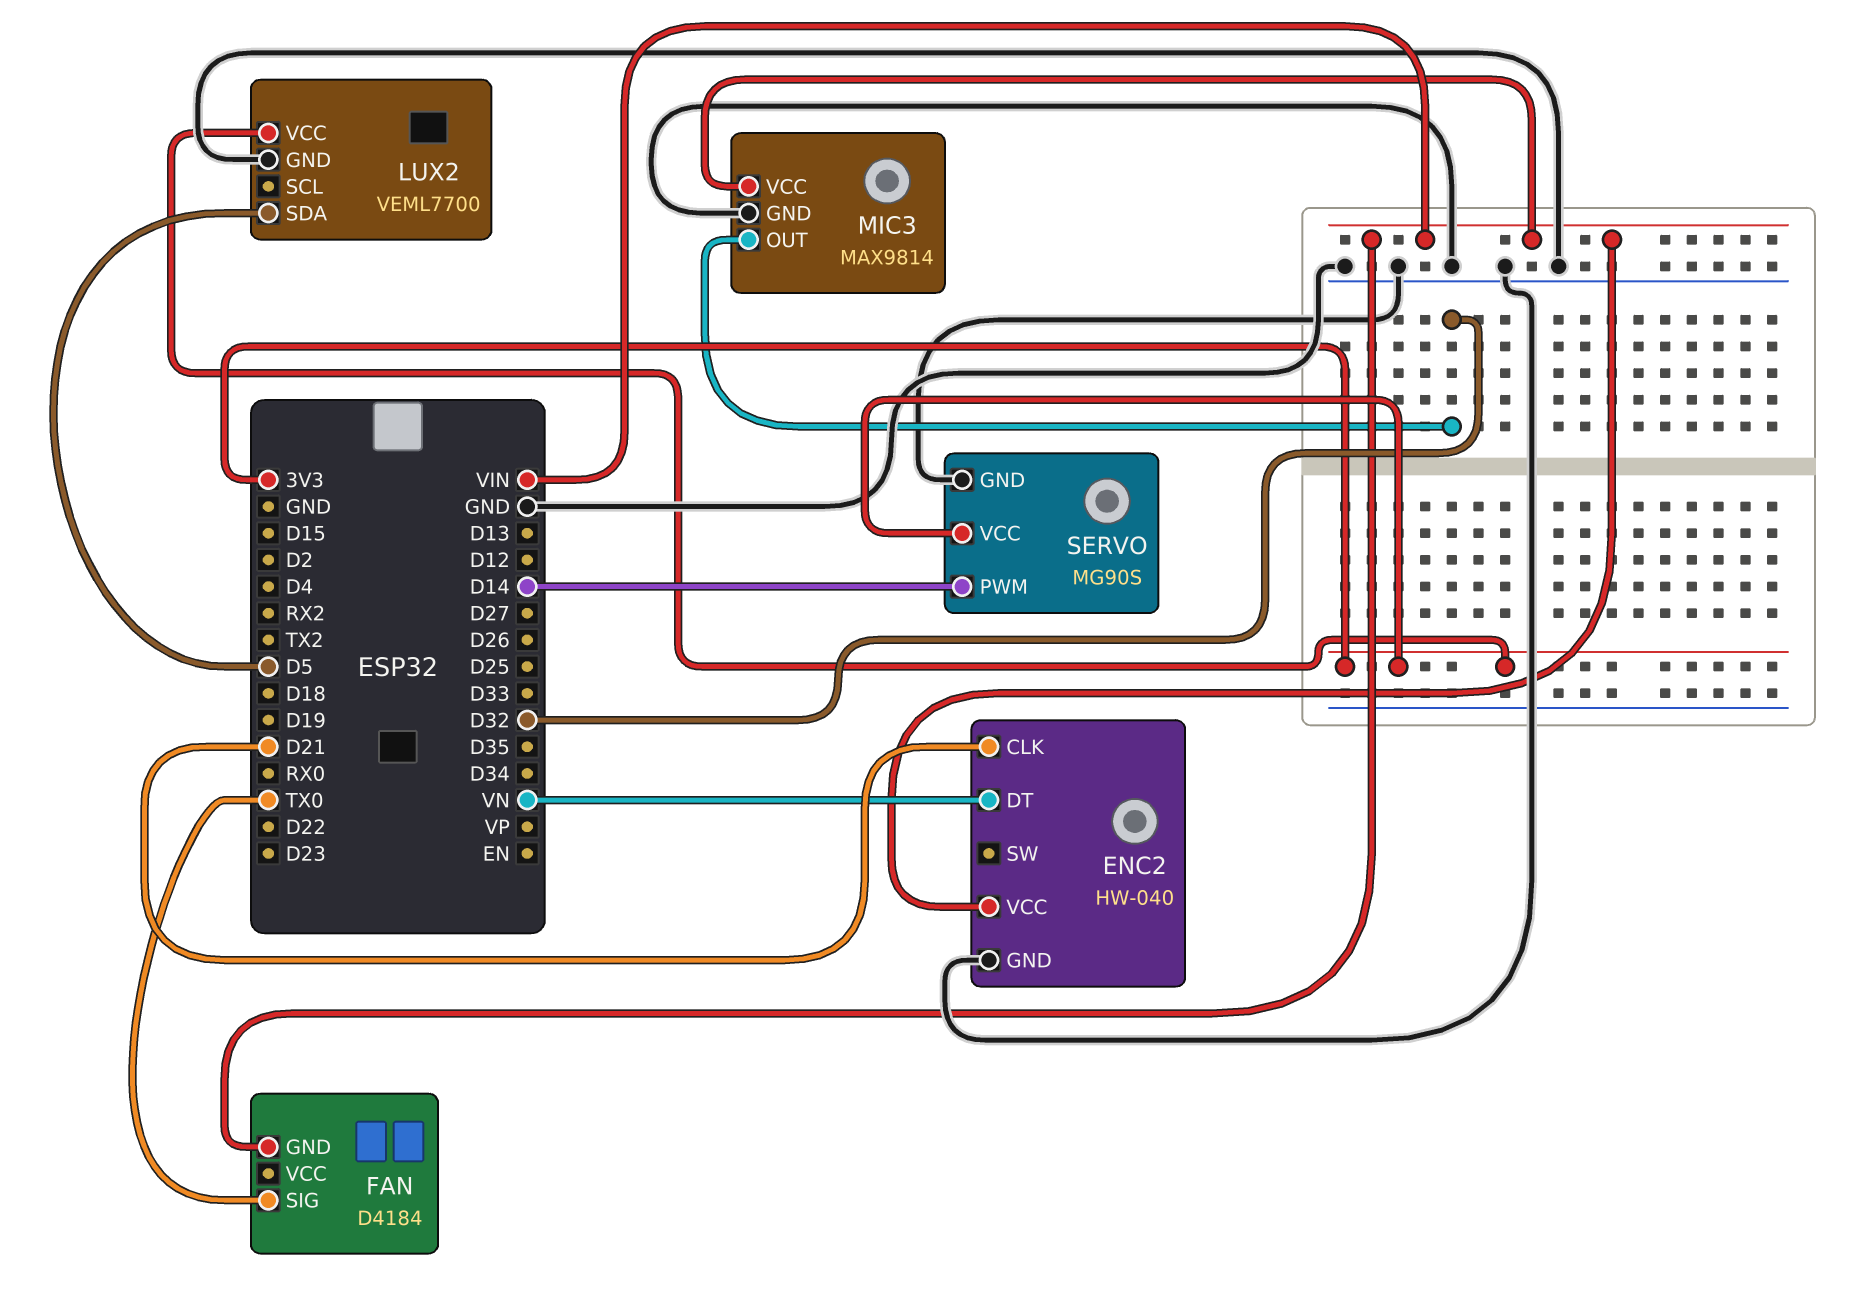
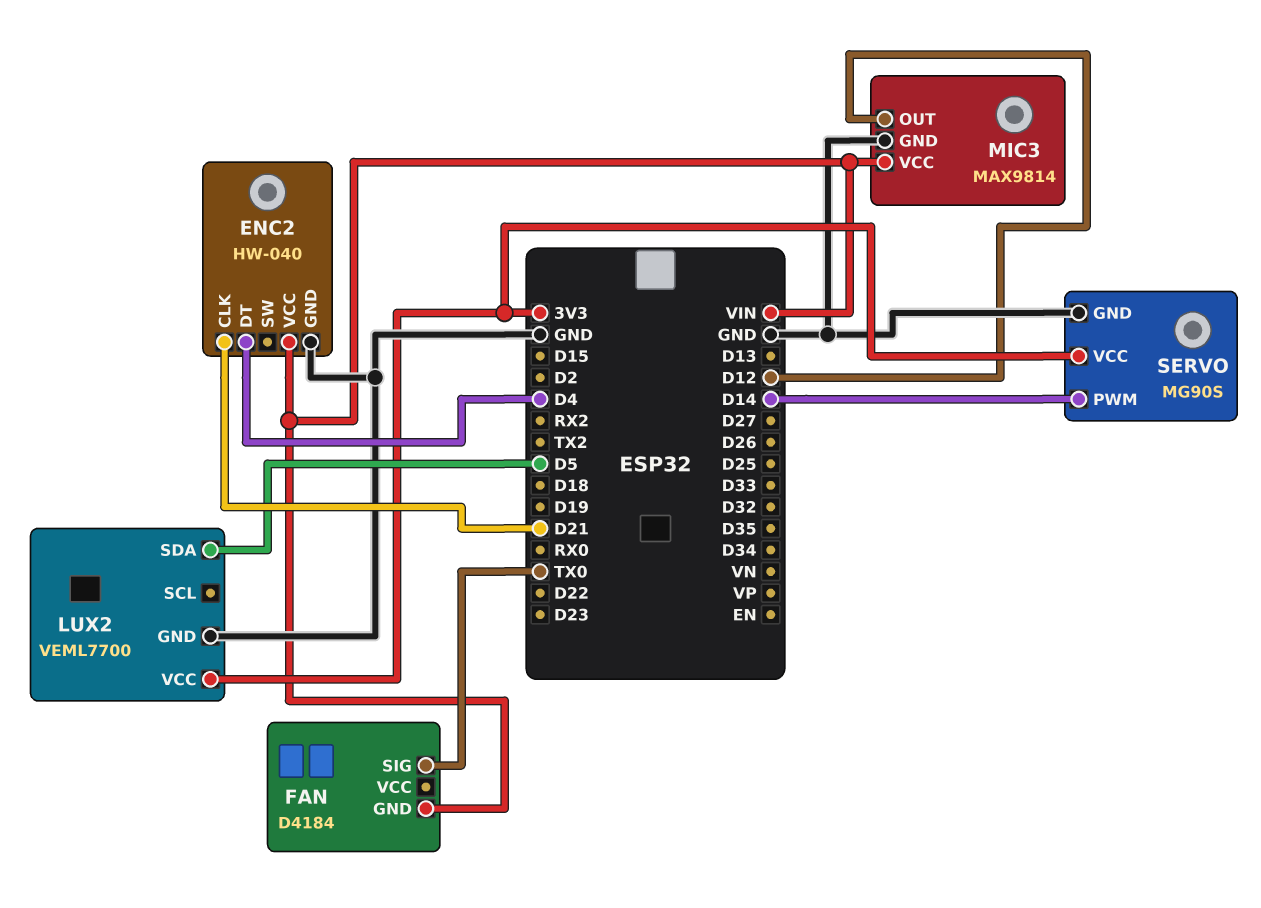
ENC2 pin DT: VN -> D4
MIC3 pin OUT: D32 -> D12

